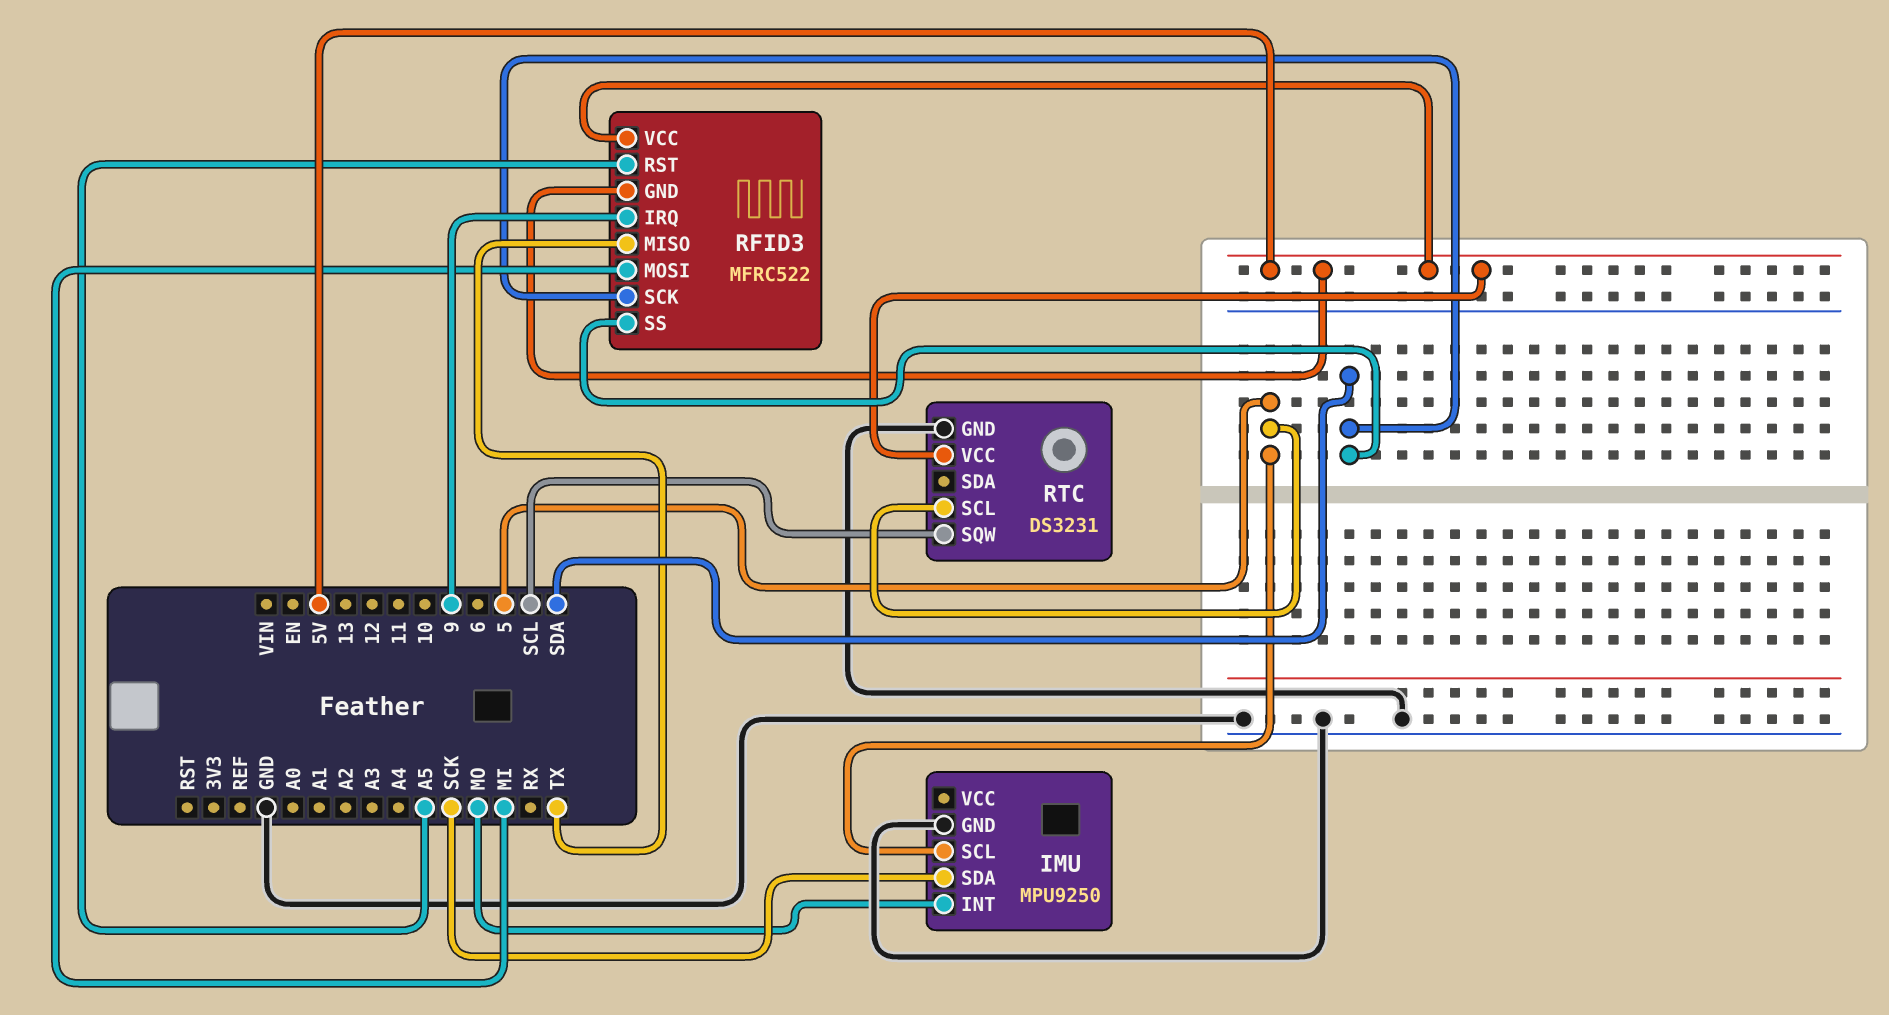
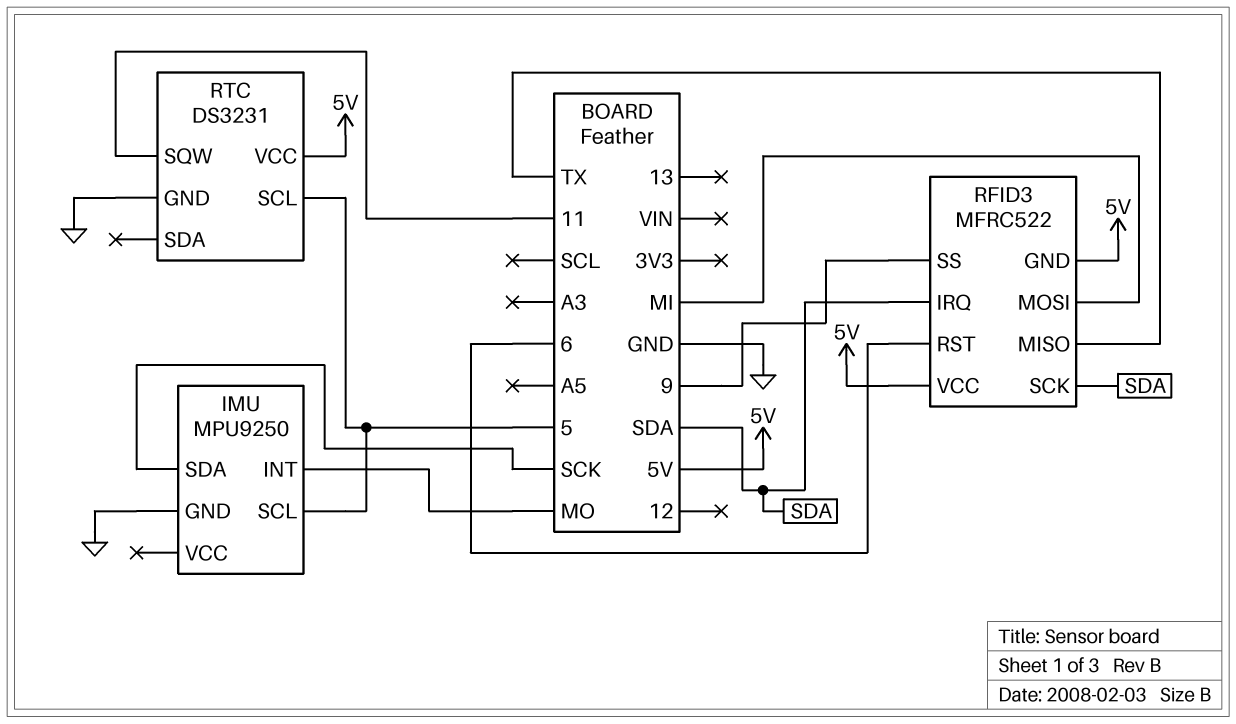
RFID3 pin IRQ: 9 -> SDA
RFID3 pin RST: A5 -> 6
RFID3 pin SS: SDA -> 9
RTC pin SQW: SCL -> 11

